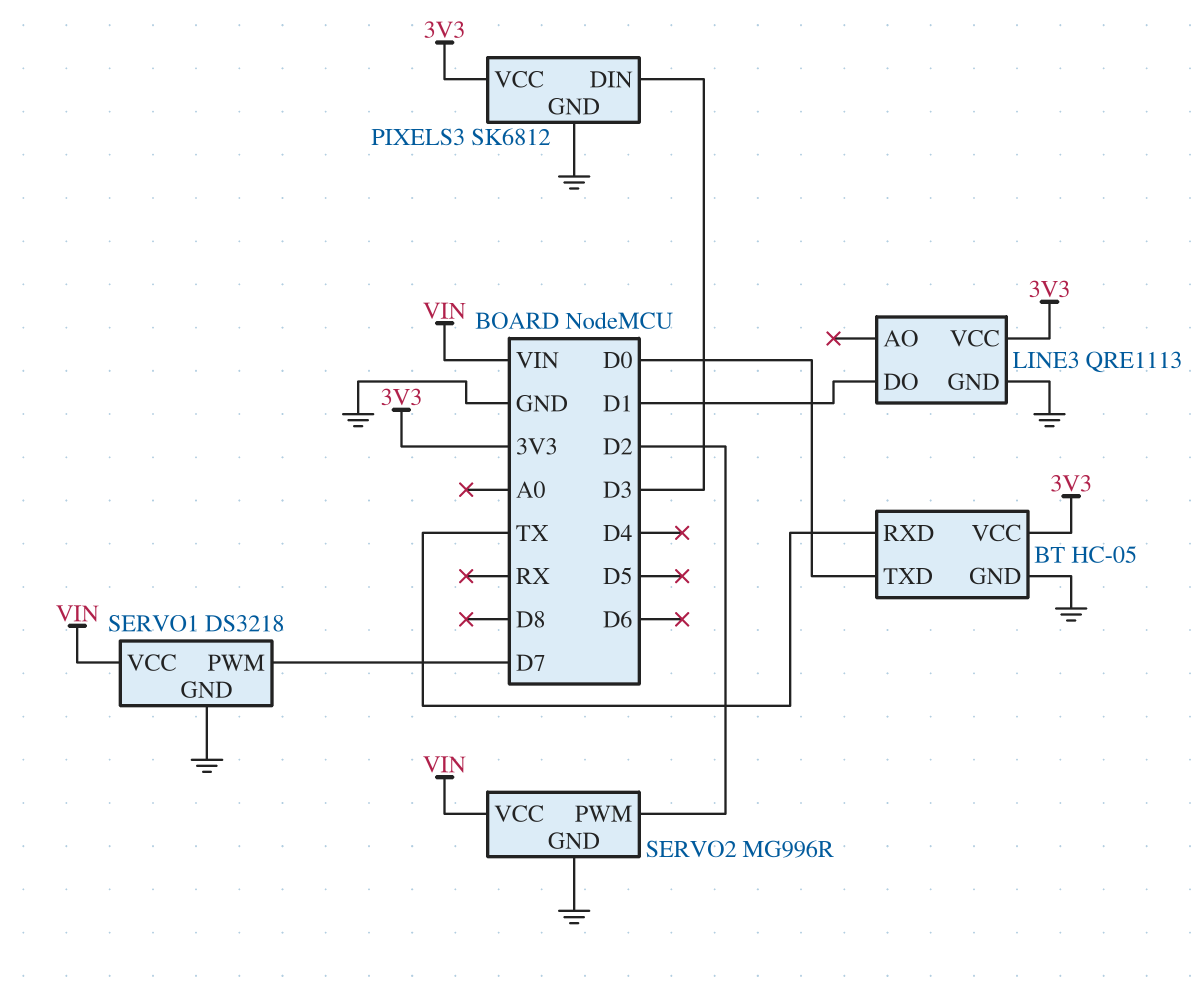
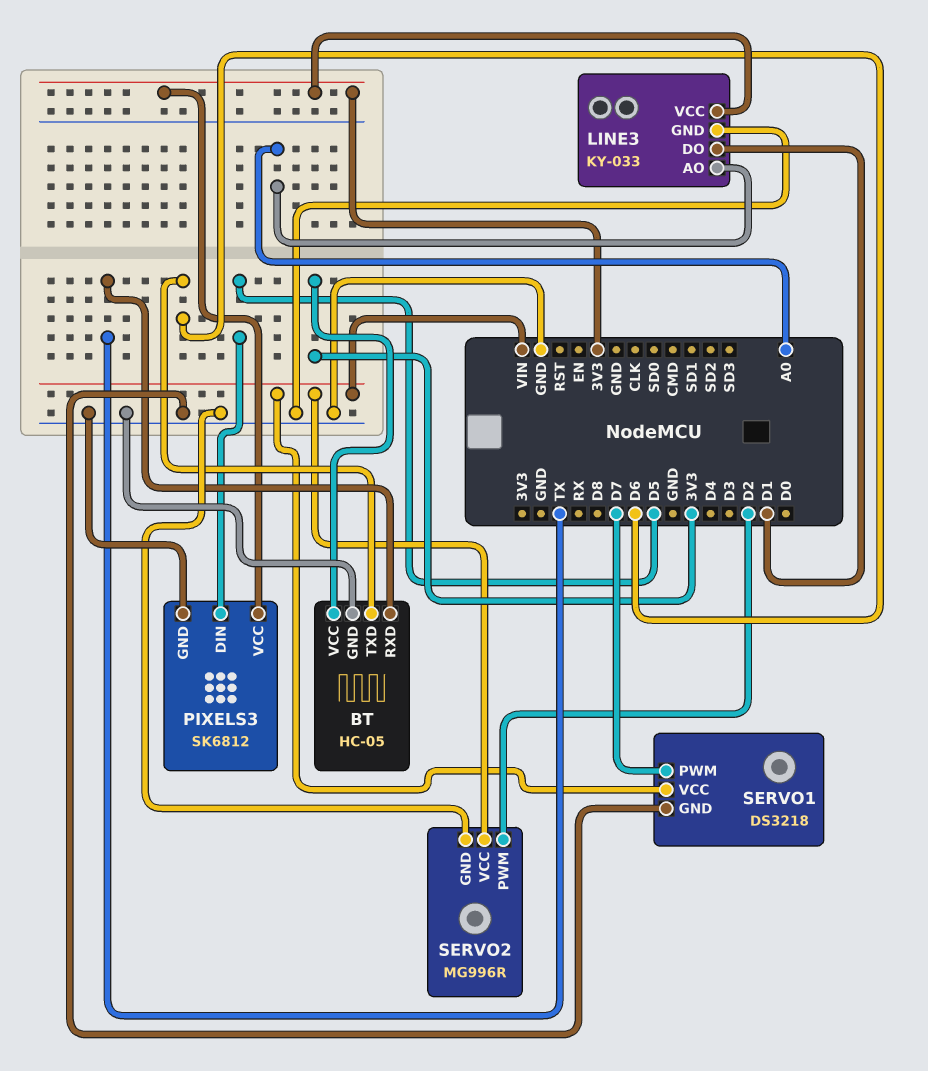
BT pin TXD: D0 -> D6
LINE3: QRE1113 -> KY-033
LINE3 pin AO: none -> A0
PIXELS3 pin DIN: D3 -> D5

